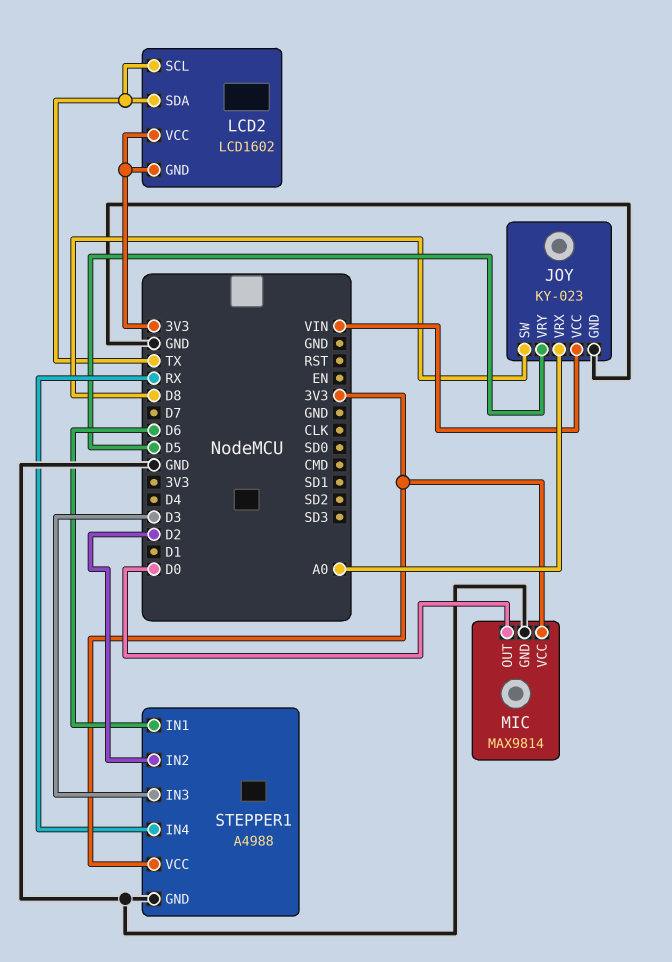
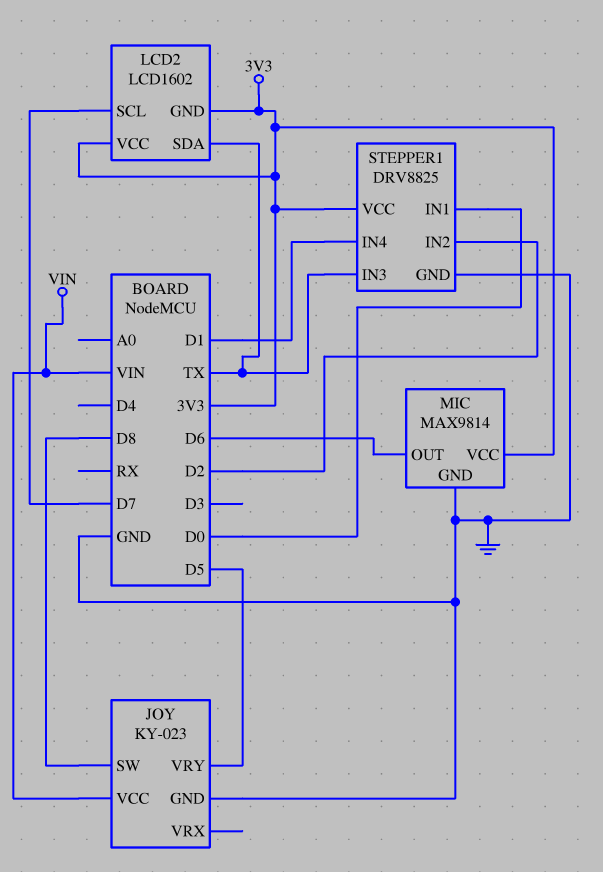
JOY pin VRX: A0 -> none
LCD2 pin SCL: TX -> D7
MIC pin OUT: D0 -> D6
STEPPER1: A4988 -> DRV8825
STEPPER1 pin IN1: D6 -> D0
STEPPER1 pin IN3: D3 -> TX
STEPPER1 pin IN4: RX -> D1

